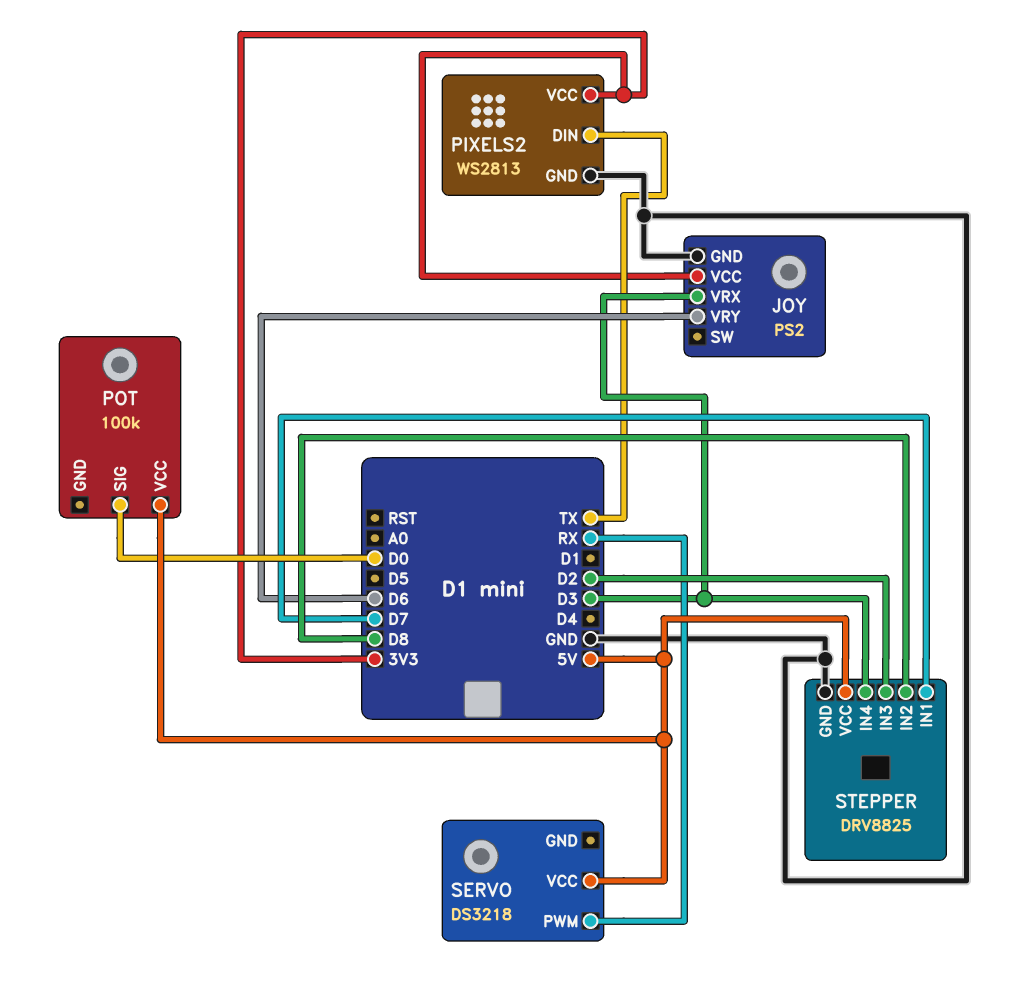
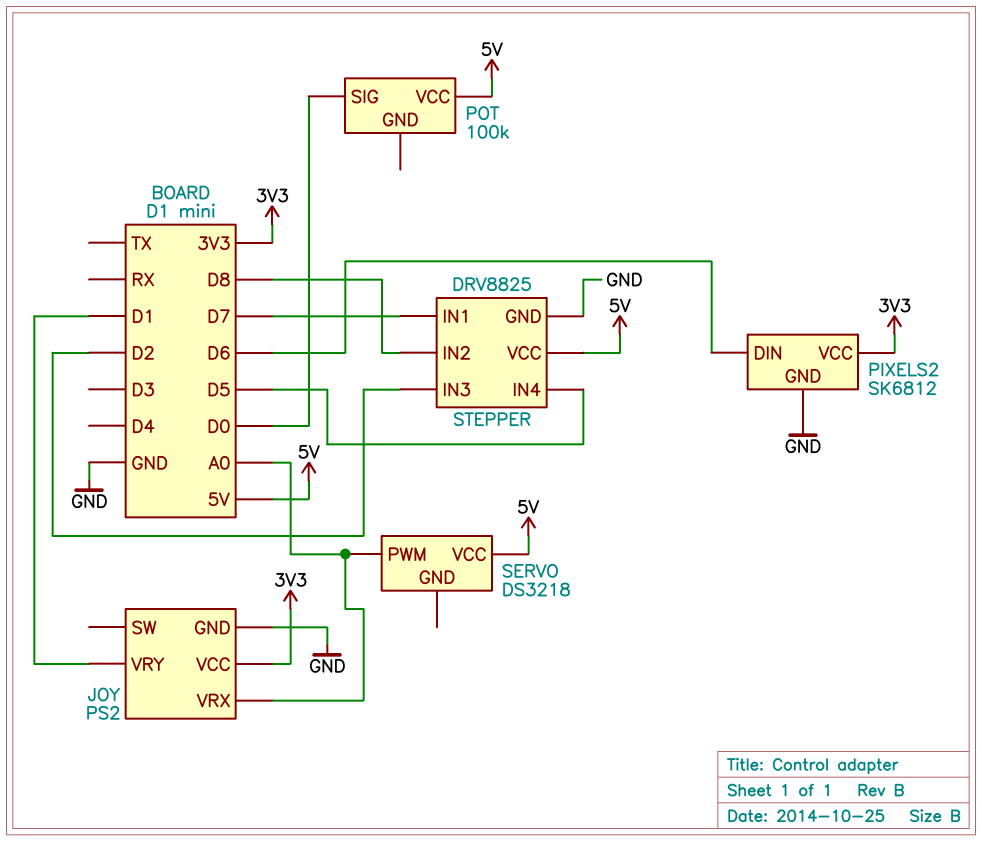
JOY pin VRX: D3 -> A0
JOY pin VRY: D6 -> D1
PIXELS2: WS2813 -> SK6812
PIXELS2 pin DIN: TX -> D6
SERVO pin PWM: RX -> A0
STEPPER pin IN4: D3 -> D5

